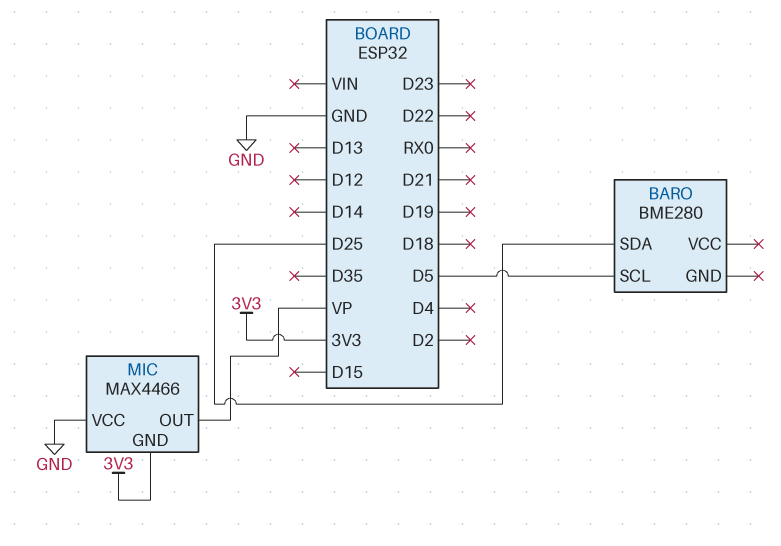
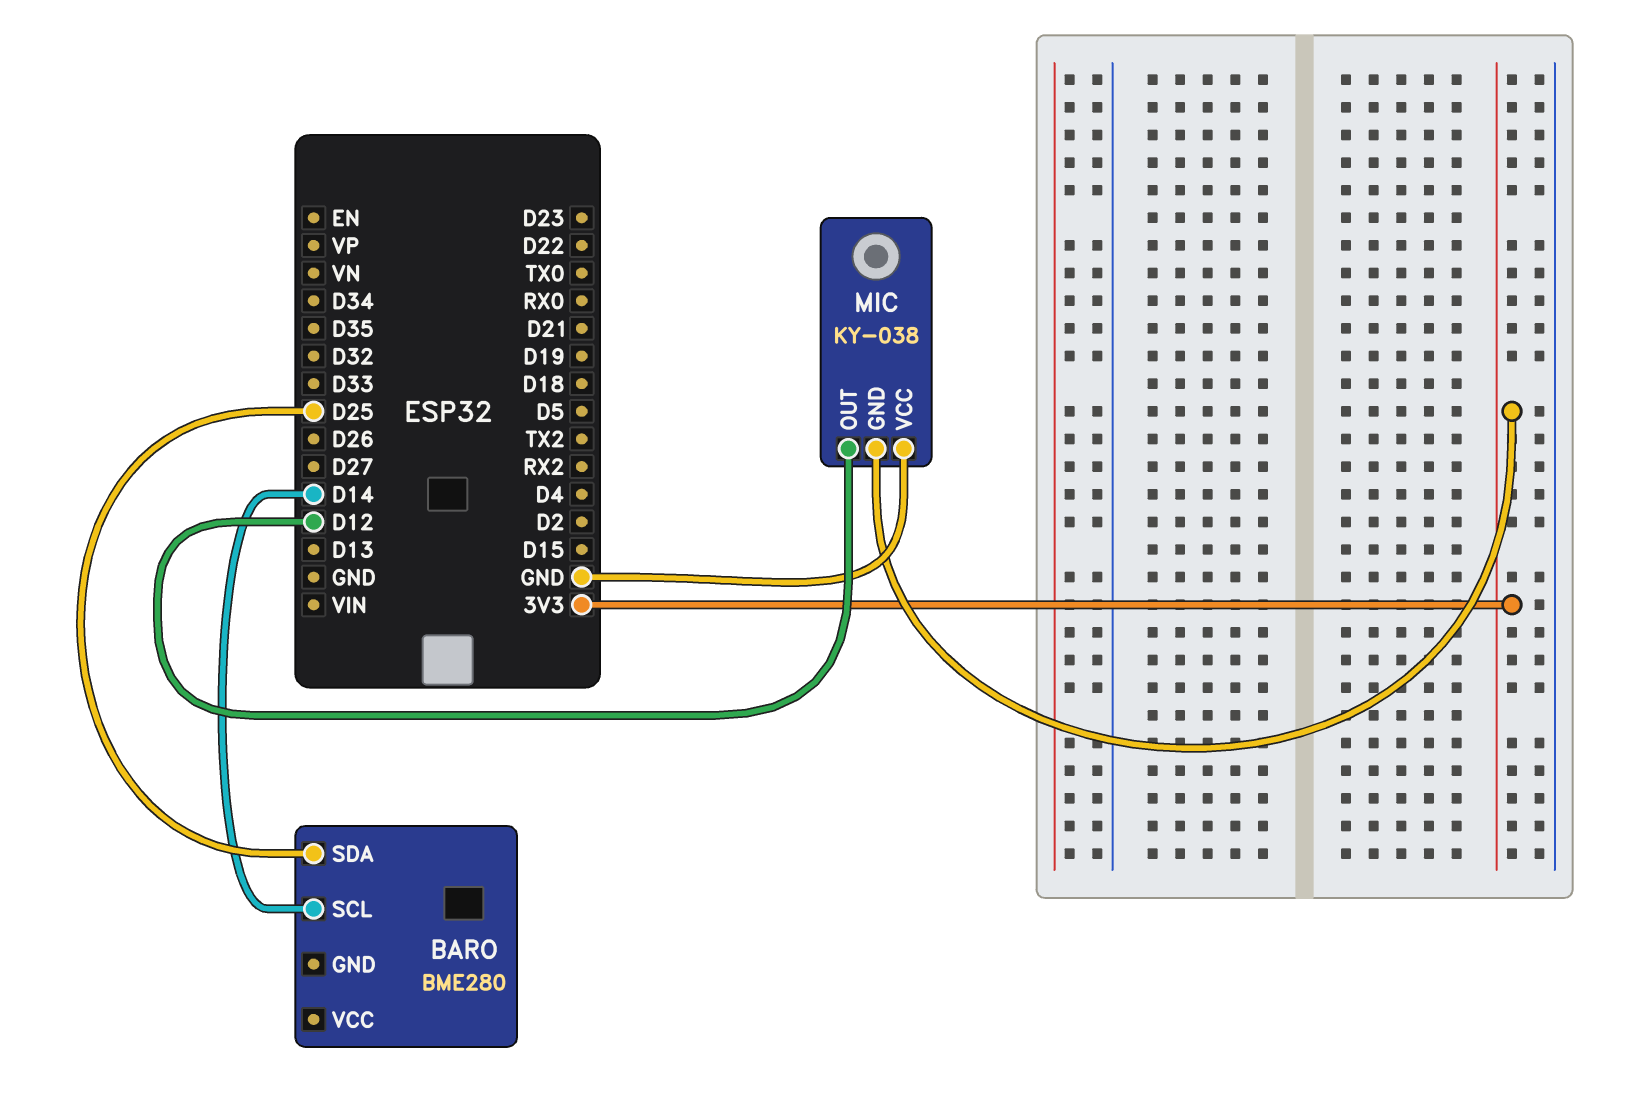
BARO pin SCL: D5 -> D14
MIC: MAX4466 -> KY-038
MIC pin OUT: VP -> D12

